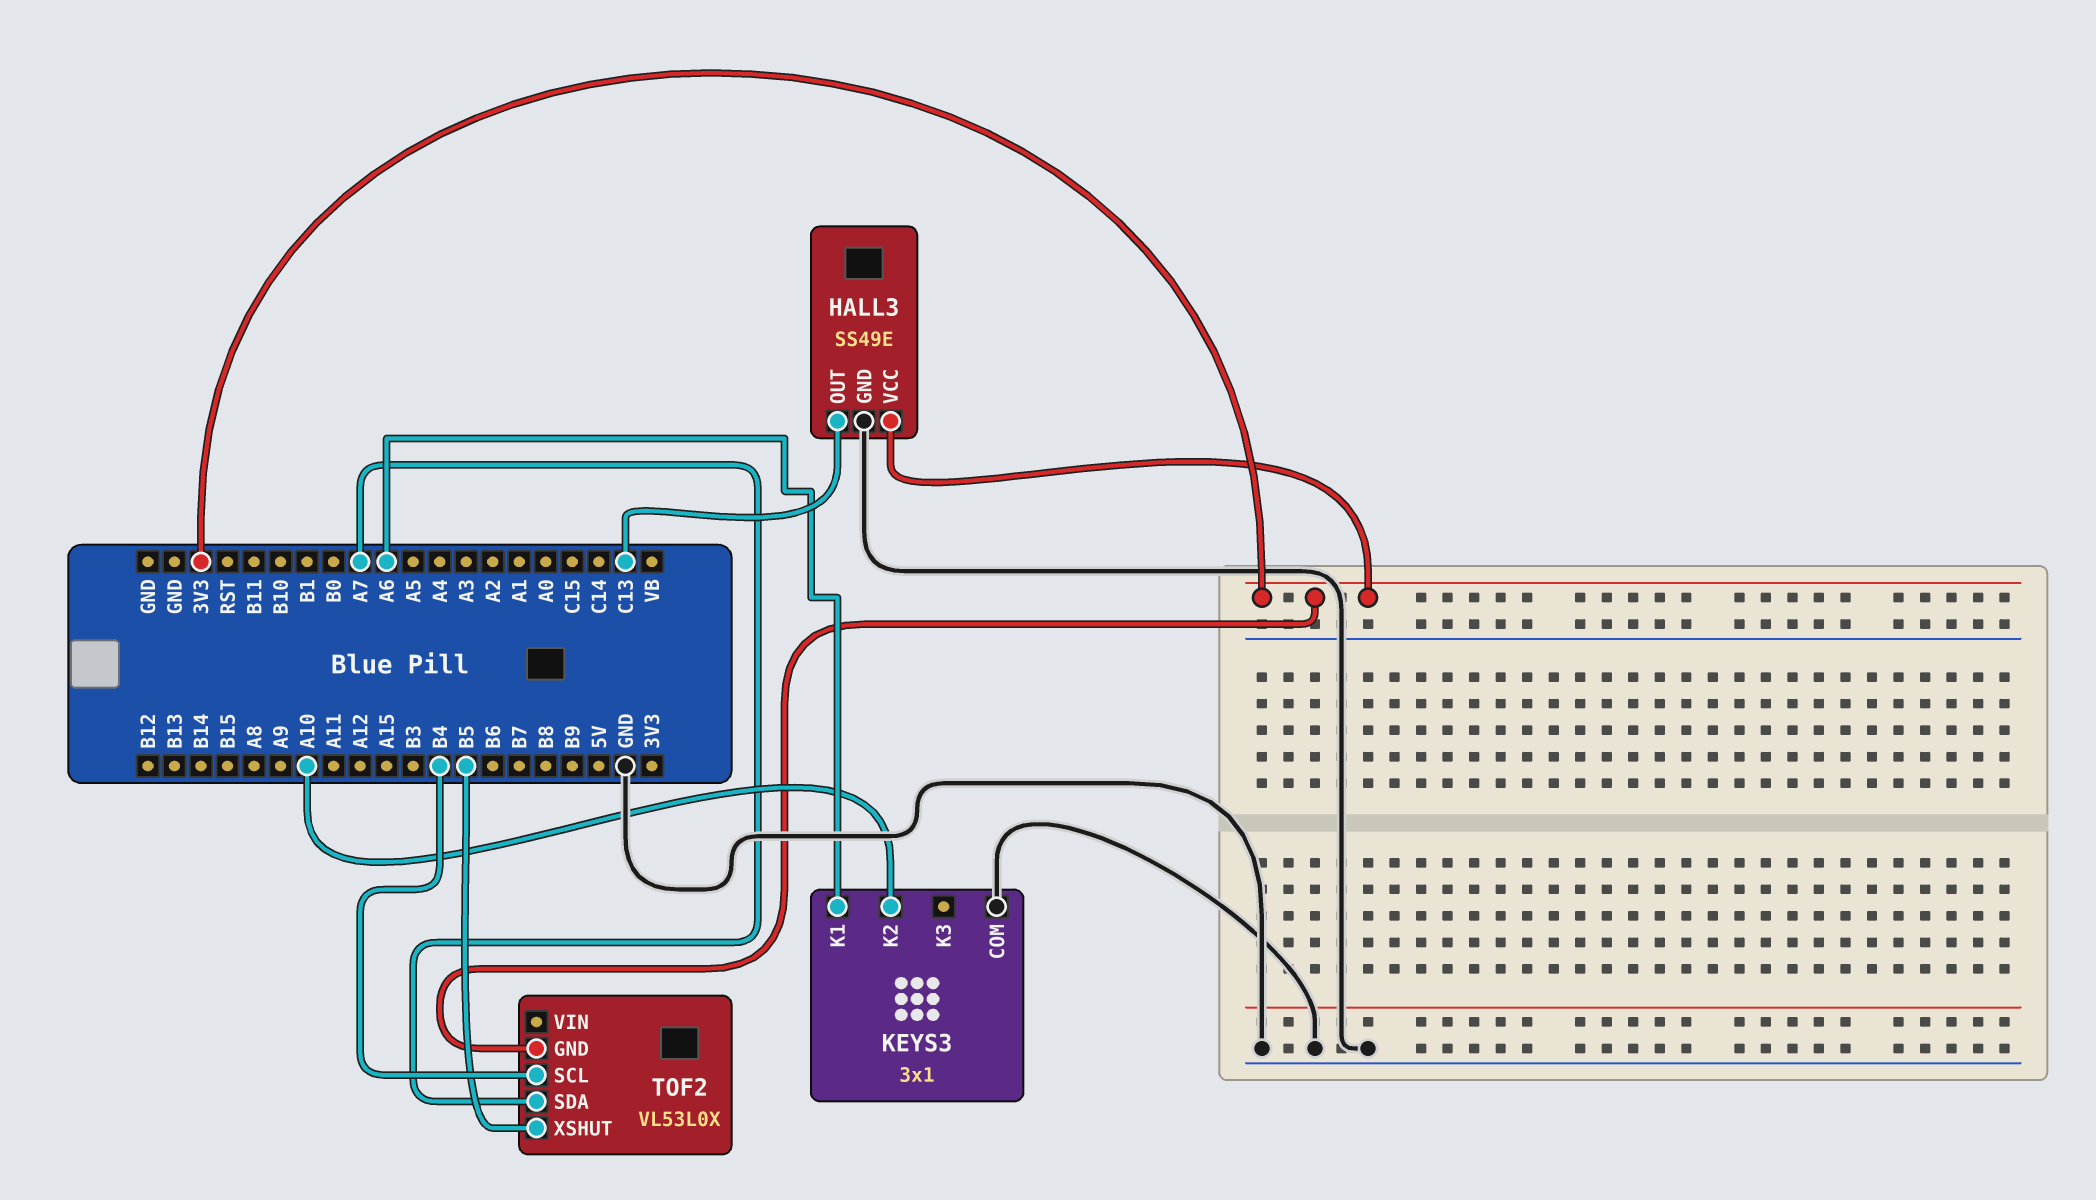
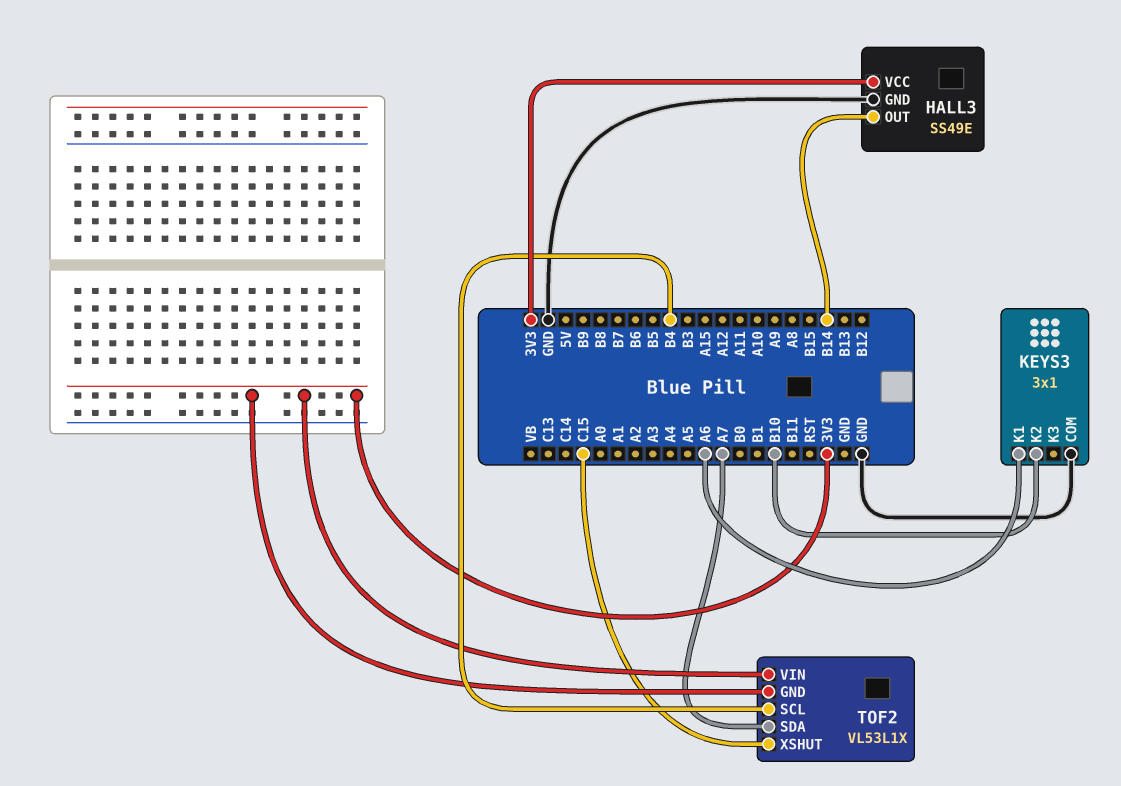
HALL3 pin OUT: C13 -> B14
KEYS3 pin K2: A10 -> B10
TOF2: VL53L0X -> VL53L1X
TOF2 pin VIN: none -> 3V3
TOF2 pin XSHUT: B5 -> C15

